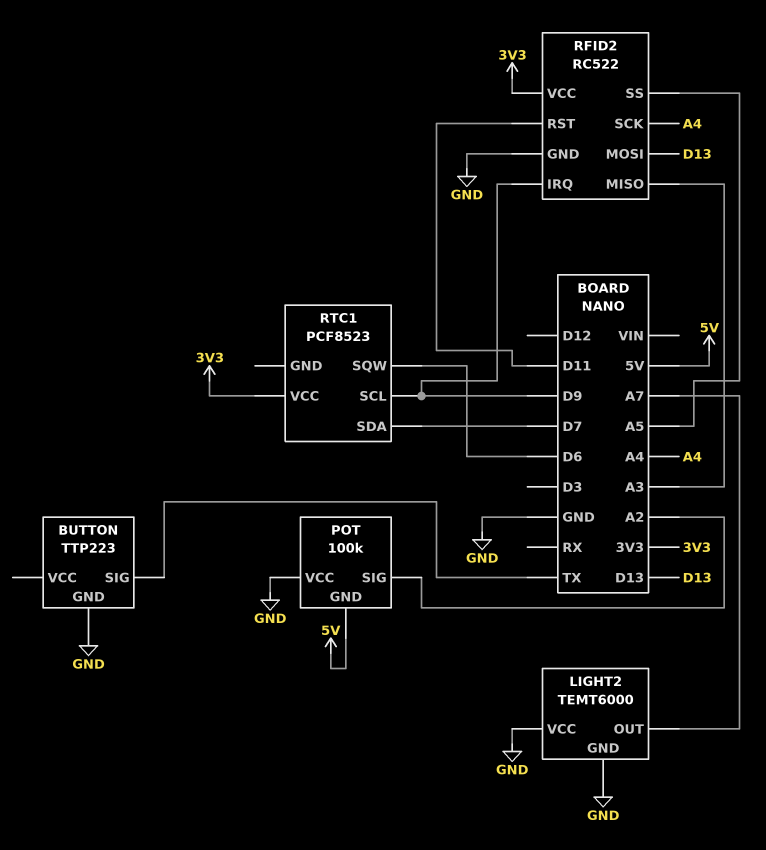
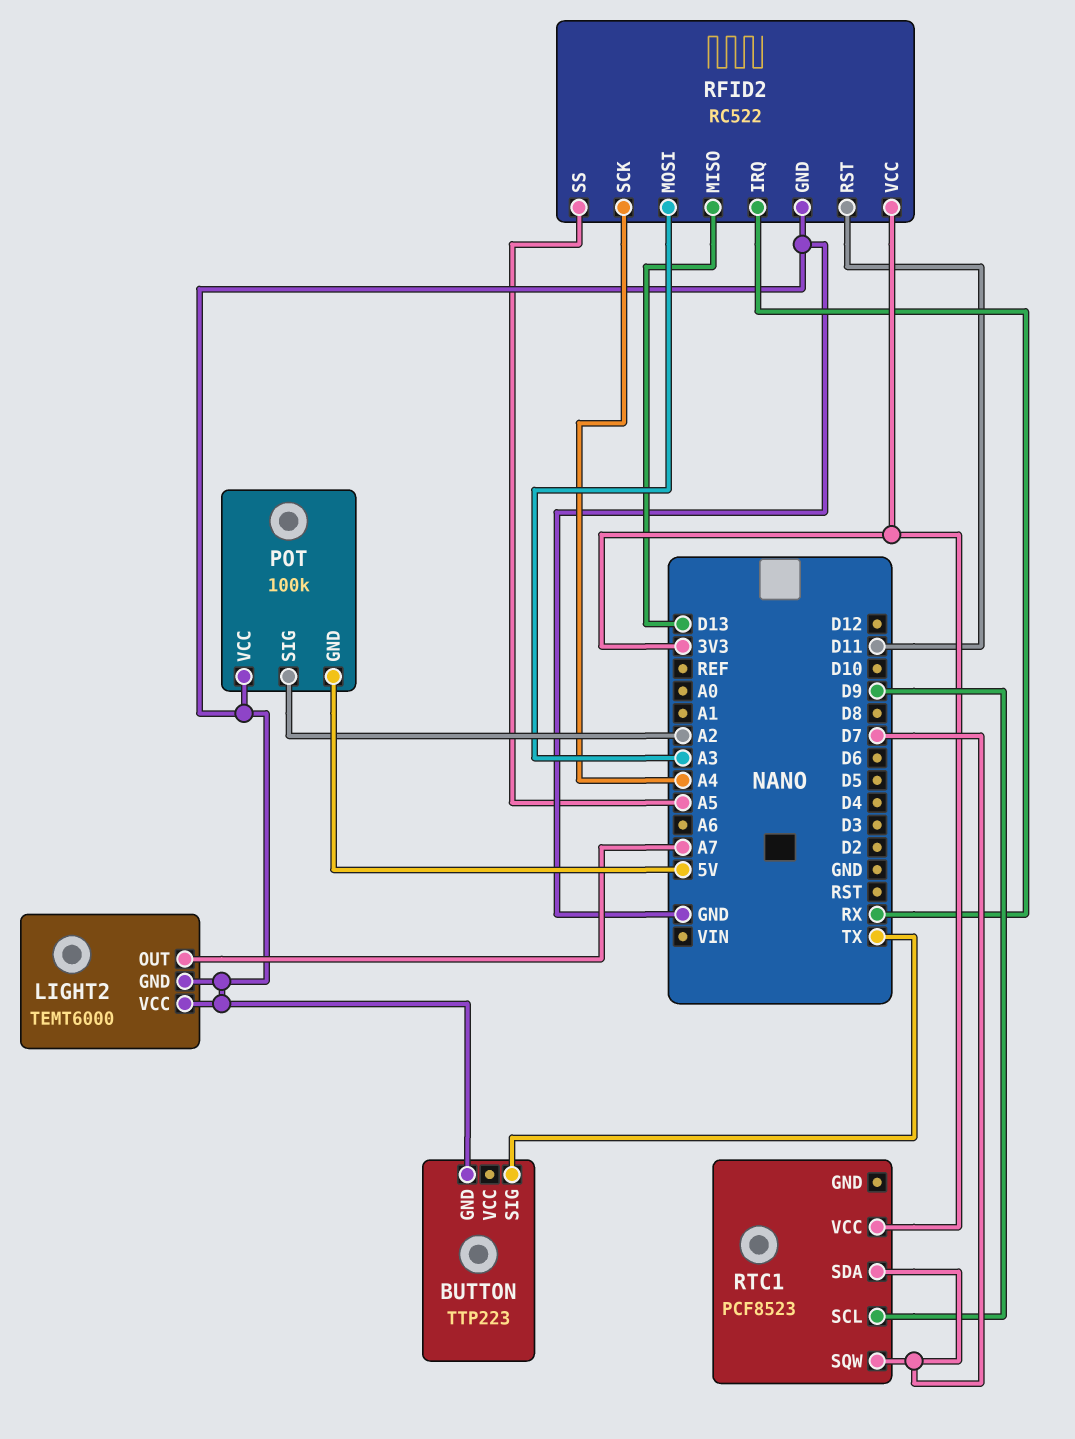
RFID2 pin IRQ: D9 -> RX
RFID2 pin MISO: A3 -> D13
RFID2 pin MOSI: D13 -> A3
RTC1 pin SQW: D6 -> D7

